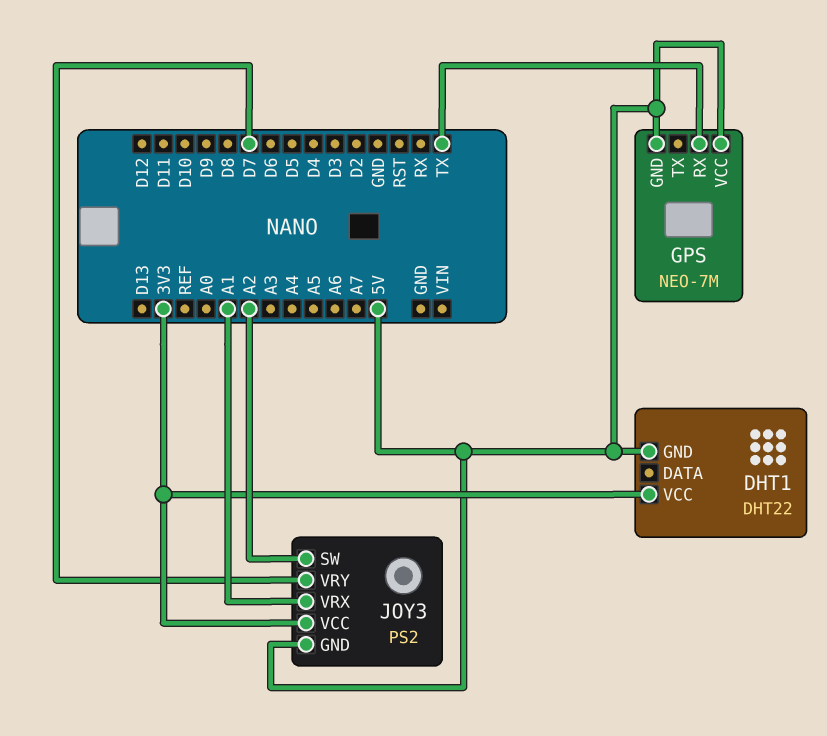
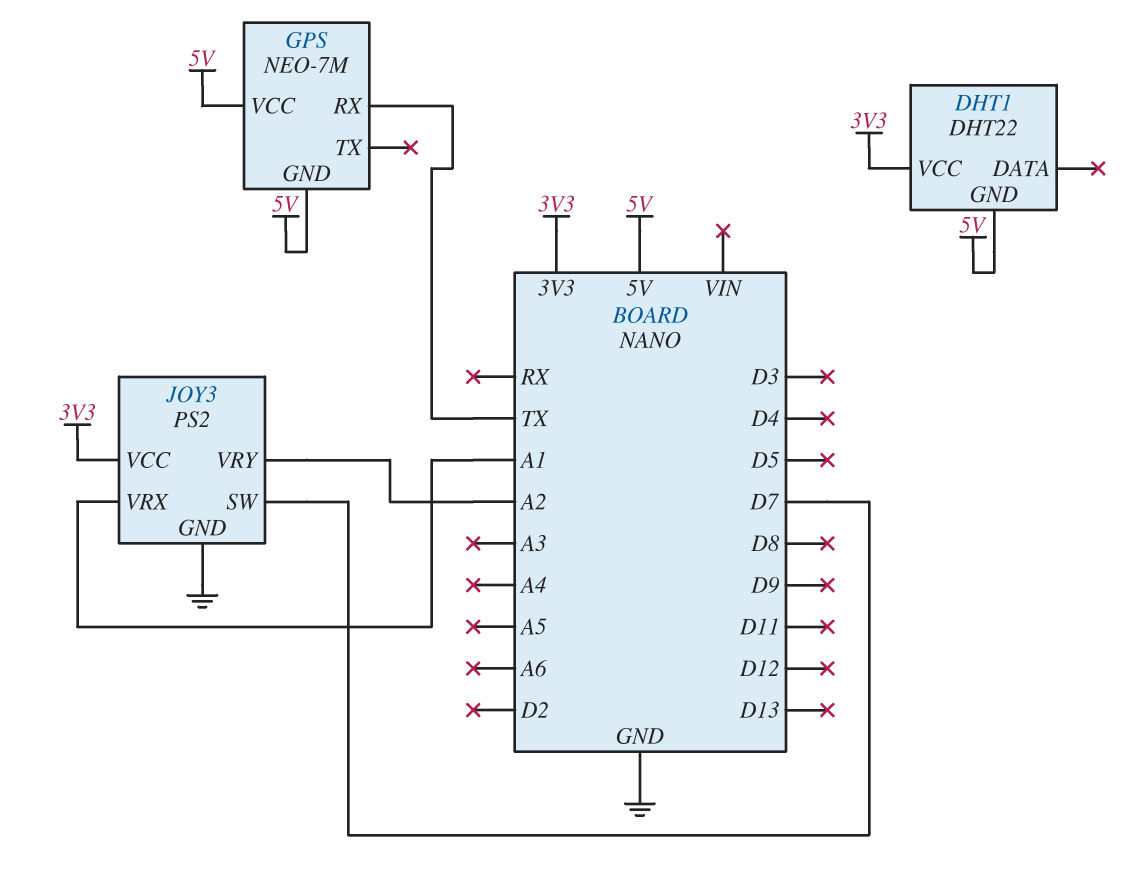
JOY3 pin GND: 5V -> GND
JOY3 pin SW: A2 -> D7
JOY3 pin VRY: D7 -> A2

